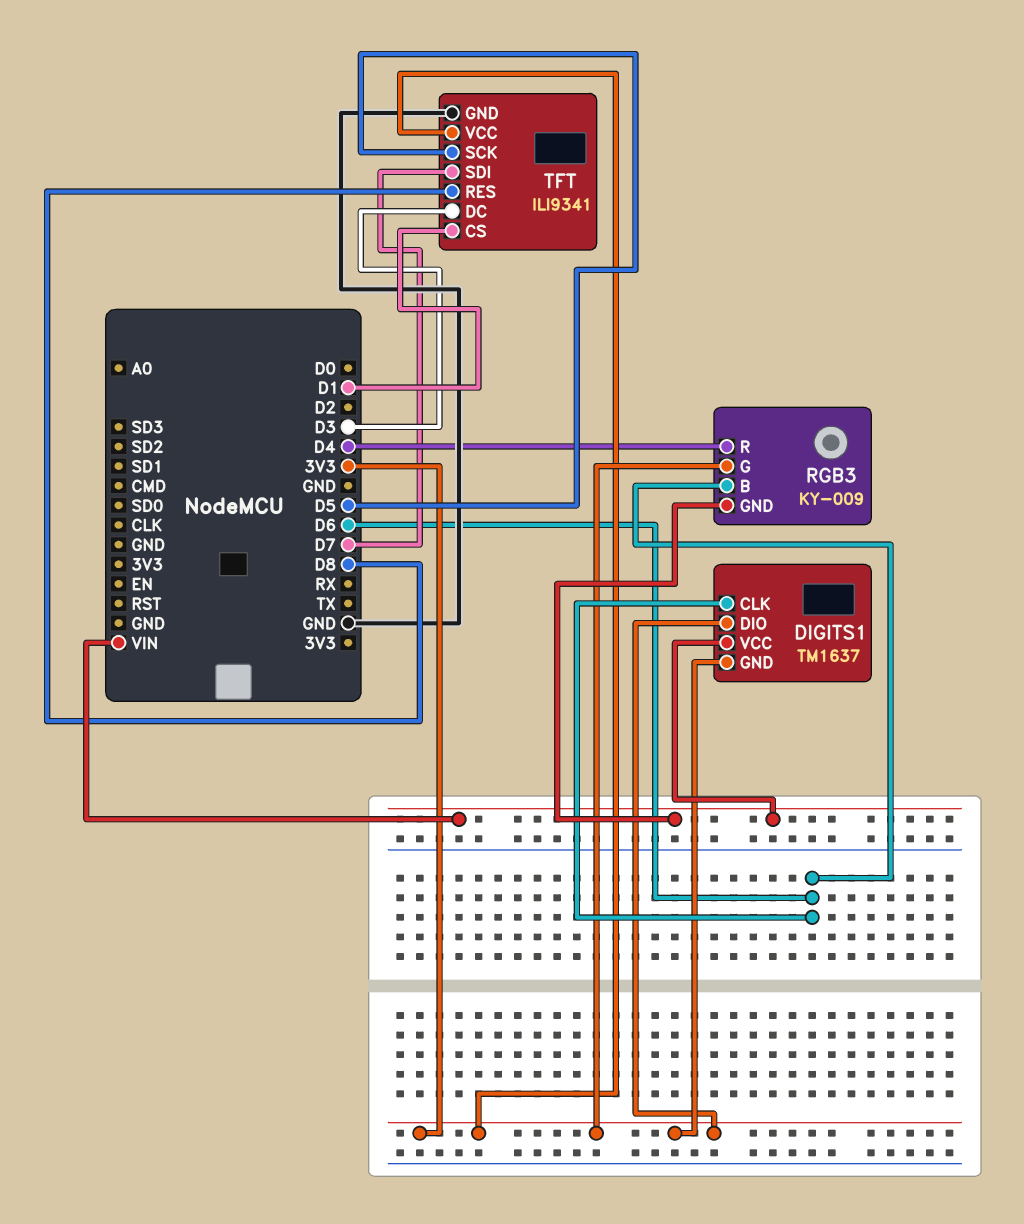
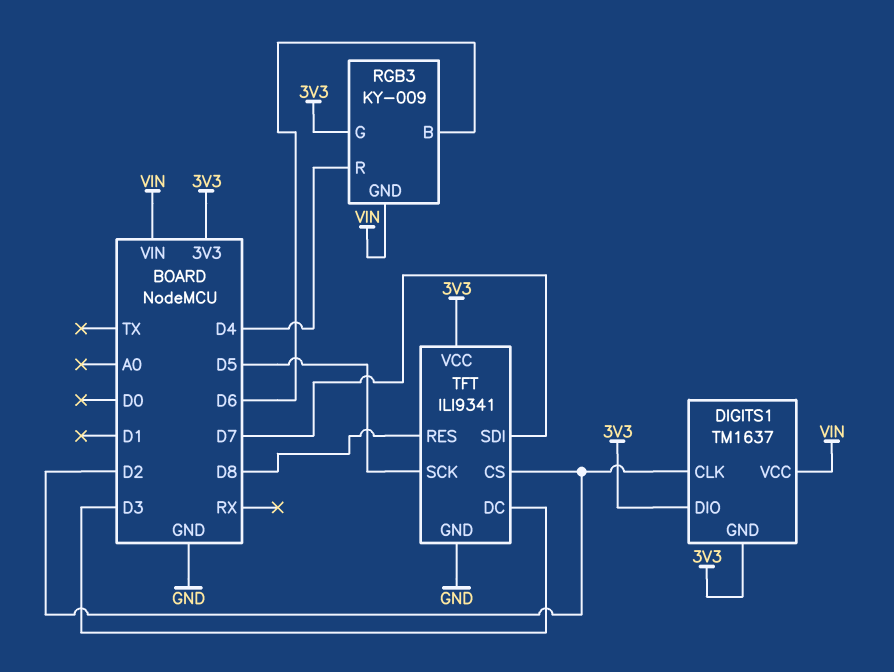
DIGITS1 pin CLK: D6 -> D2
TFT pin CS: D1 -> D2

